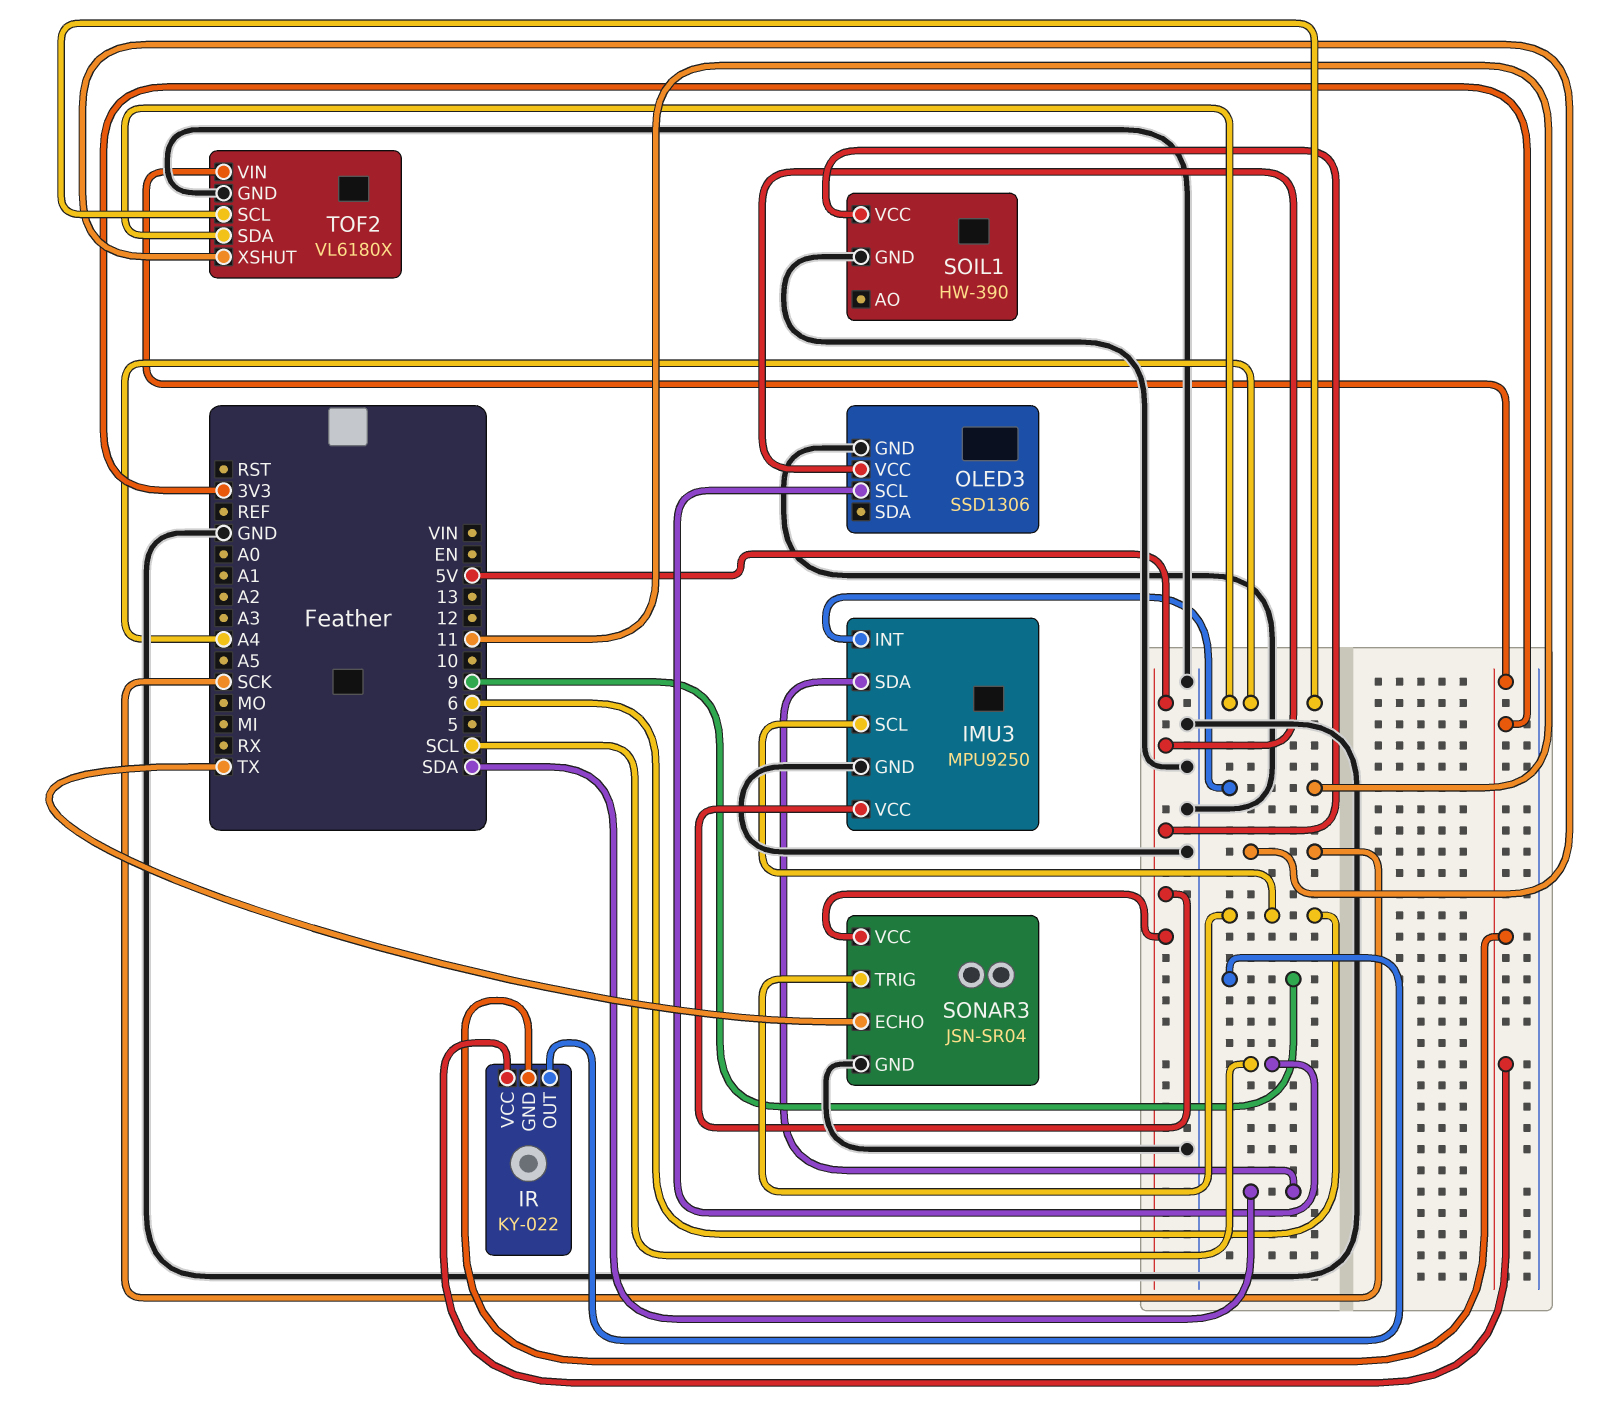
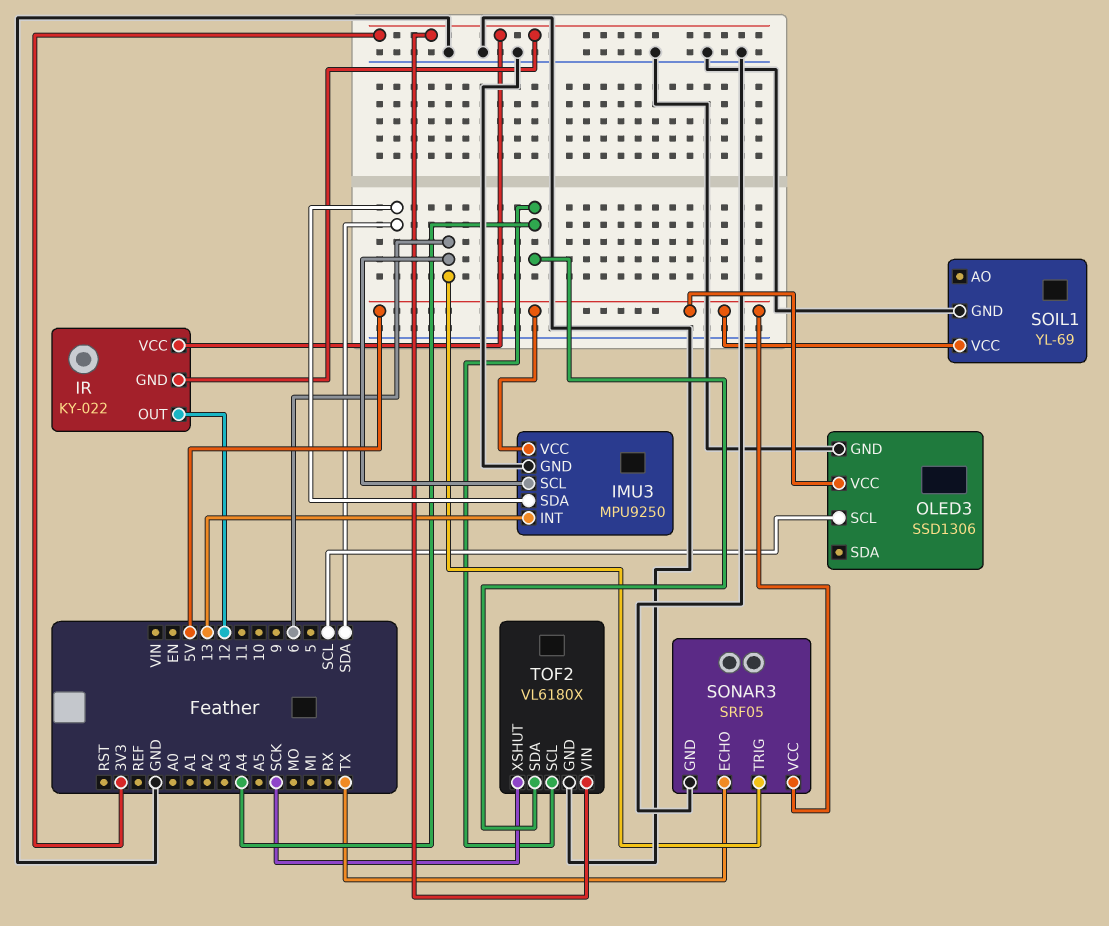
IMU3 pin INT: 11 -> 13
IR pin OUT: 9 -> 12
SOIL1: HW-390 -> YL-69
SONAR3: JSN-SR04 -> SRF05

